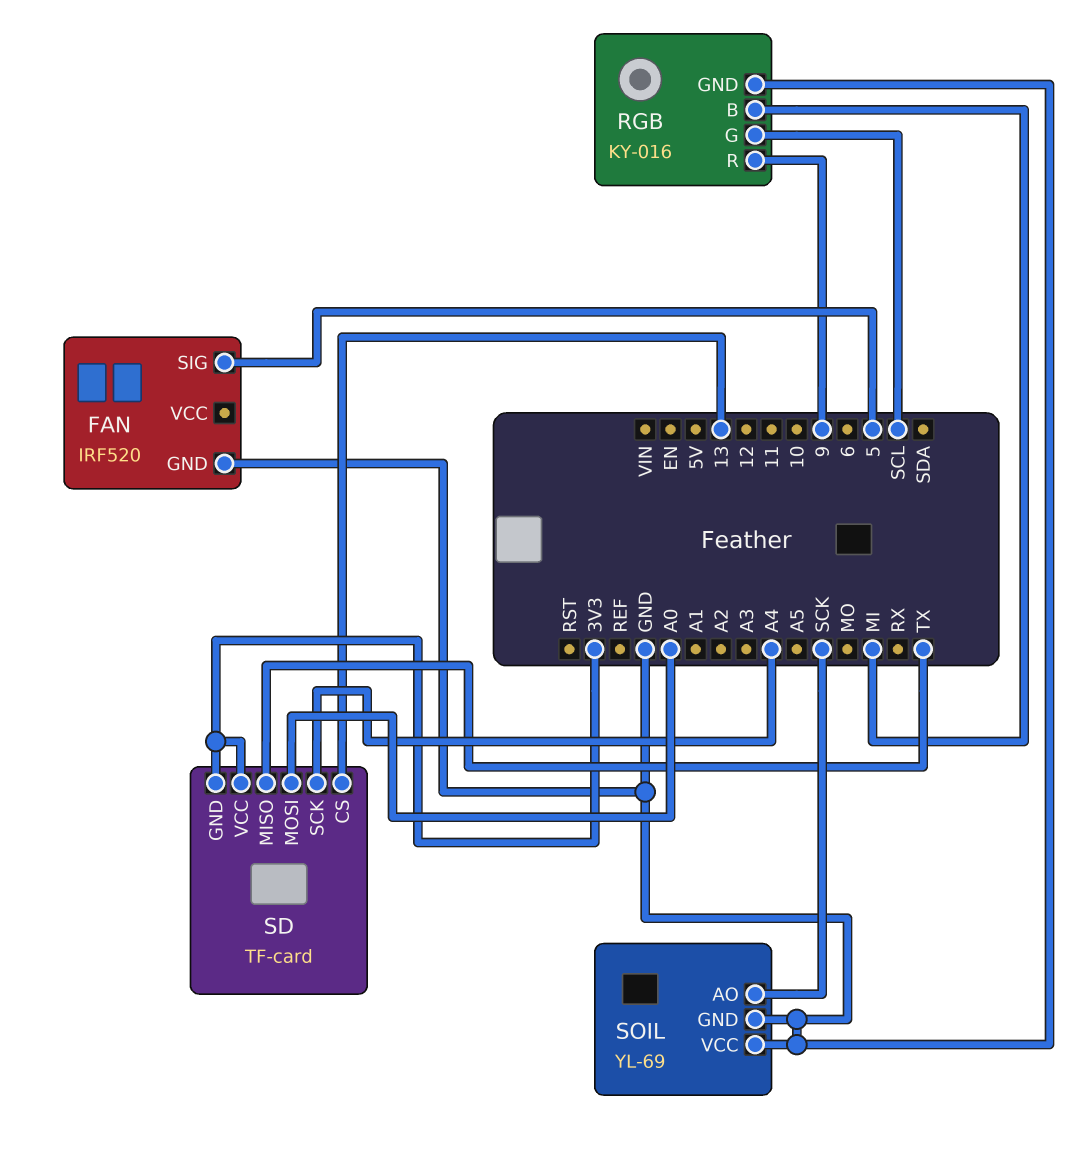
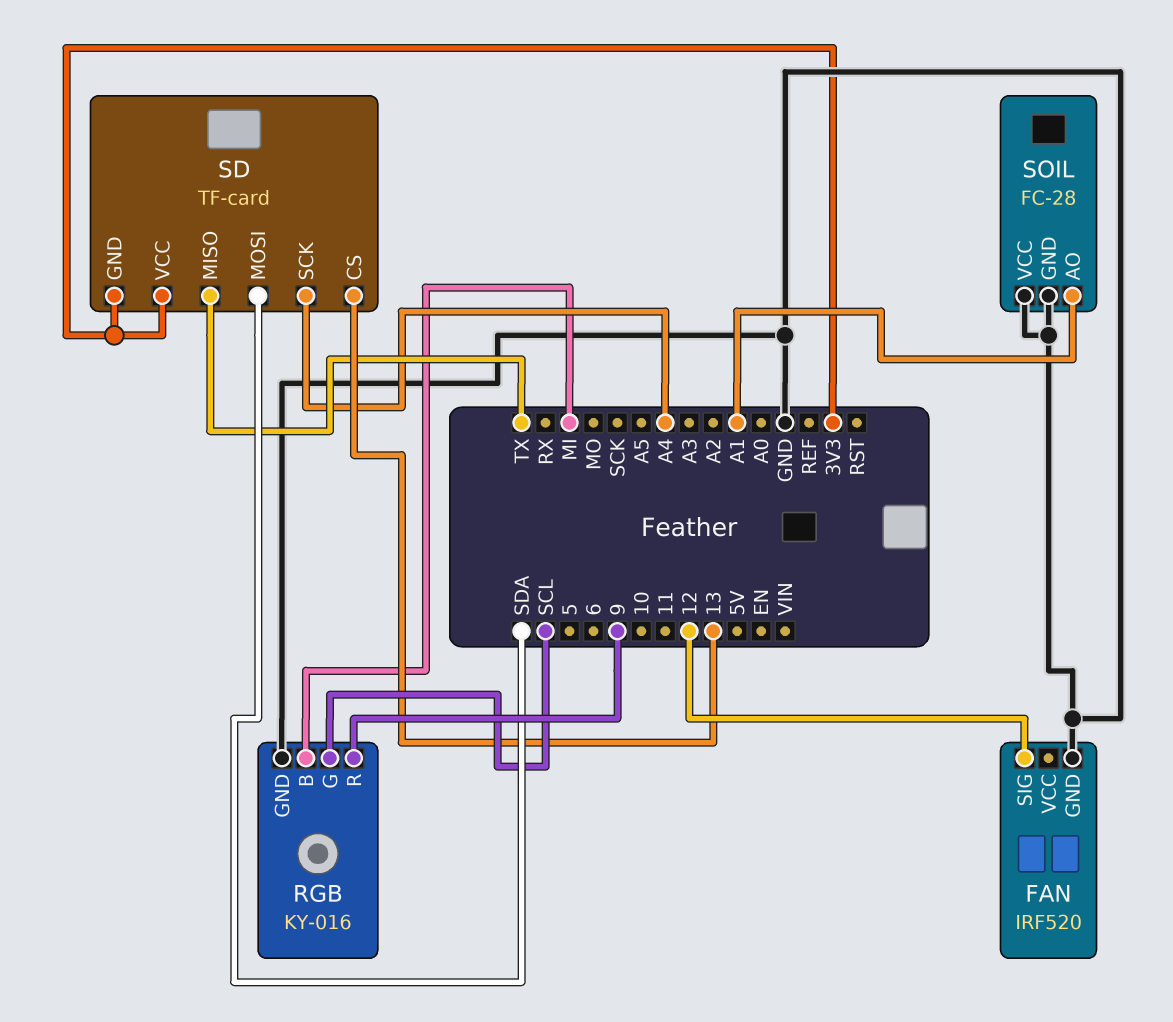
FAN pin SIG: 5 -> 12
SD pin MOSI: A0 -> SDA
SOIL: YL-69 -> FC-28
SOIL pin AO: SCK -> A1

